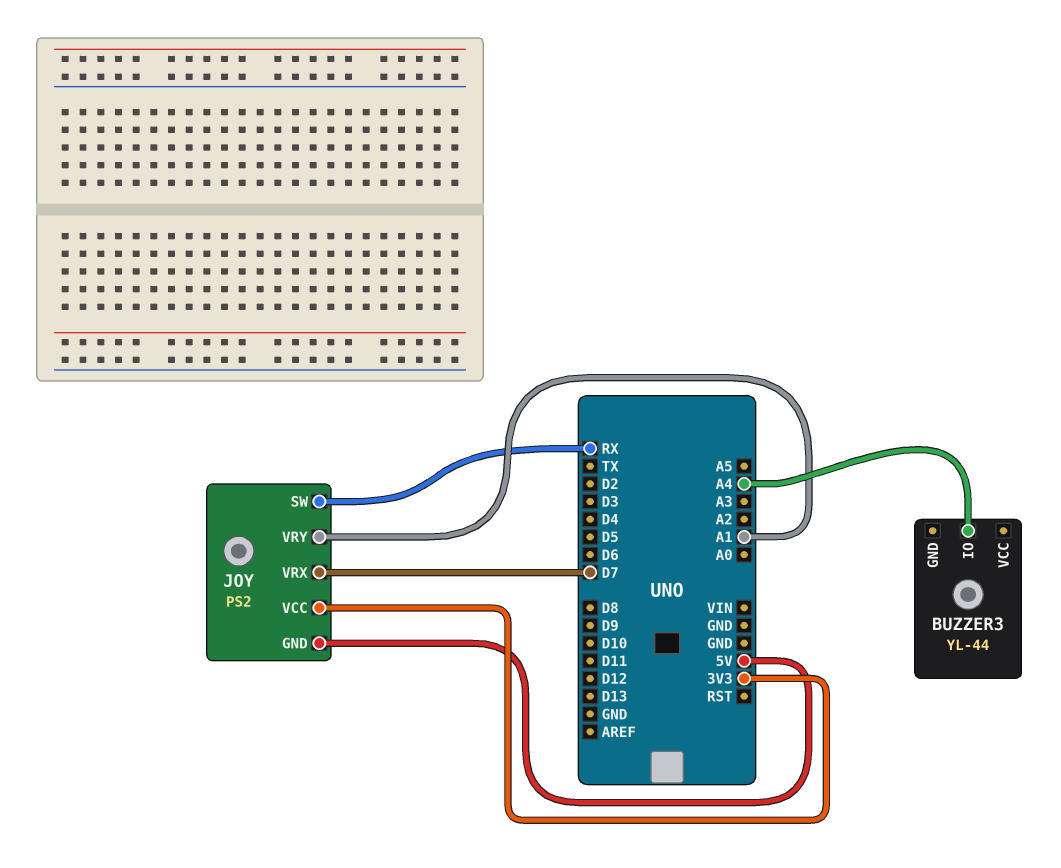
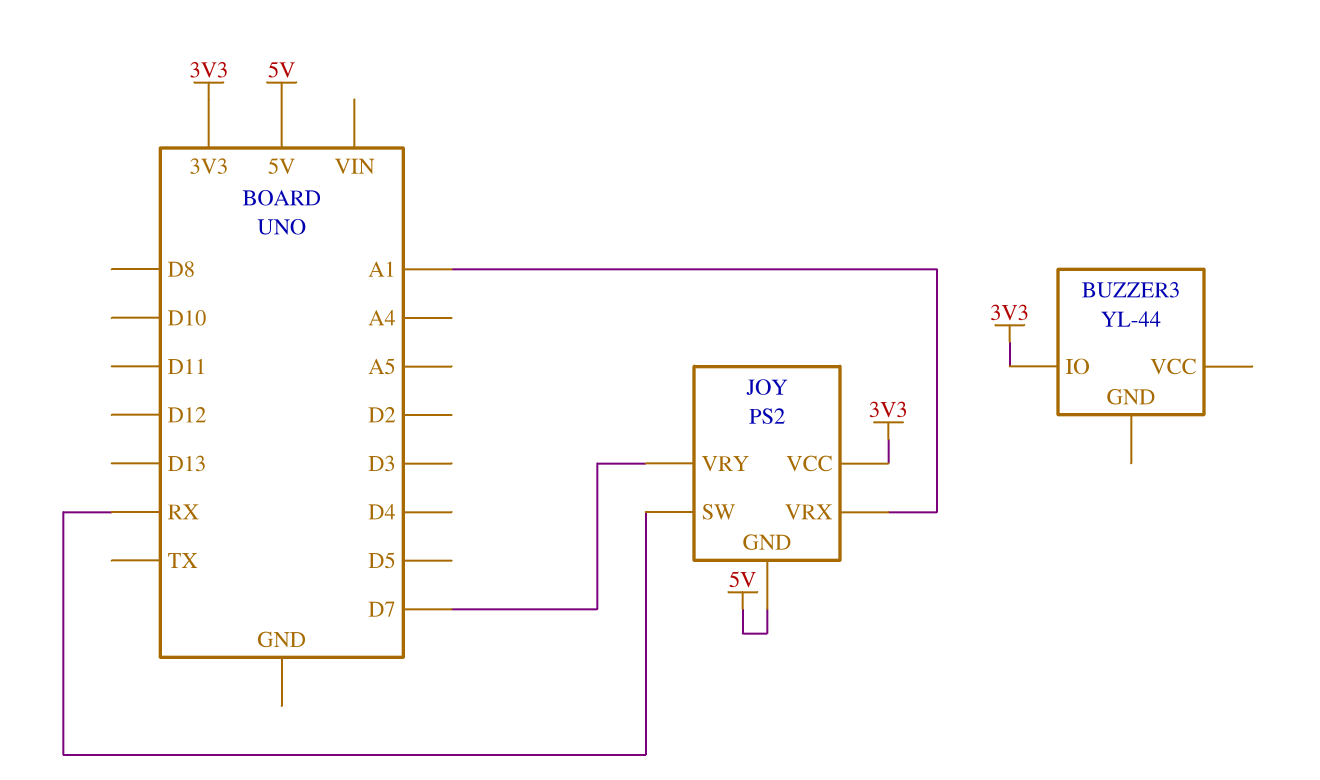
BUZZER3 pin IO: A4 -> 3V3
JOY pin VRX: D7 -> A1
JOY pin VRY: A1 -> D7

